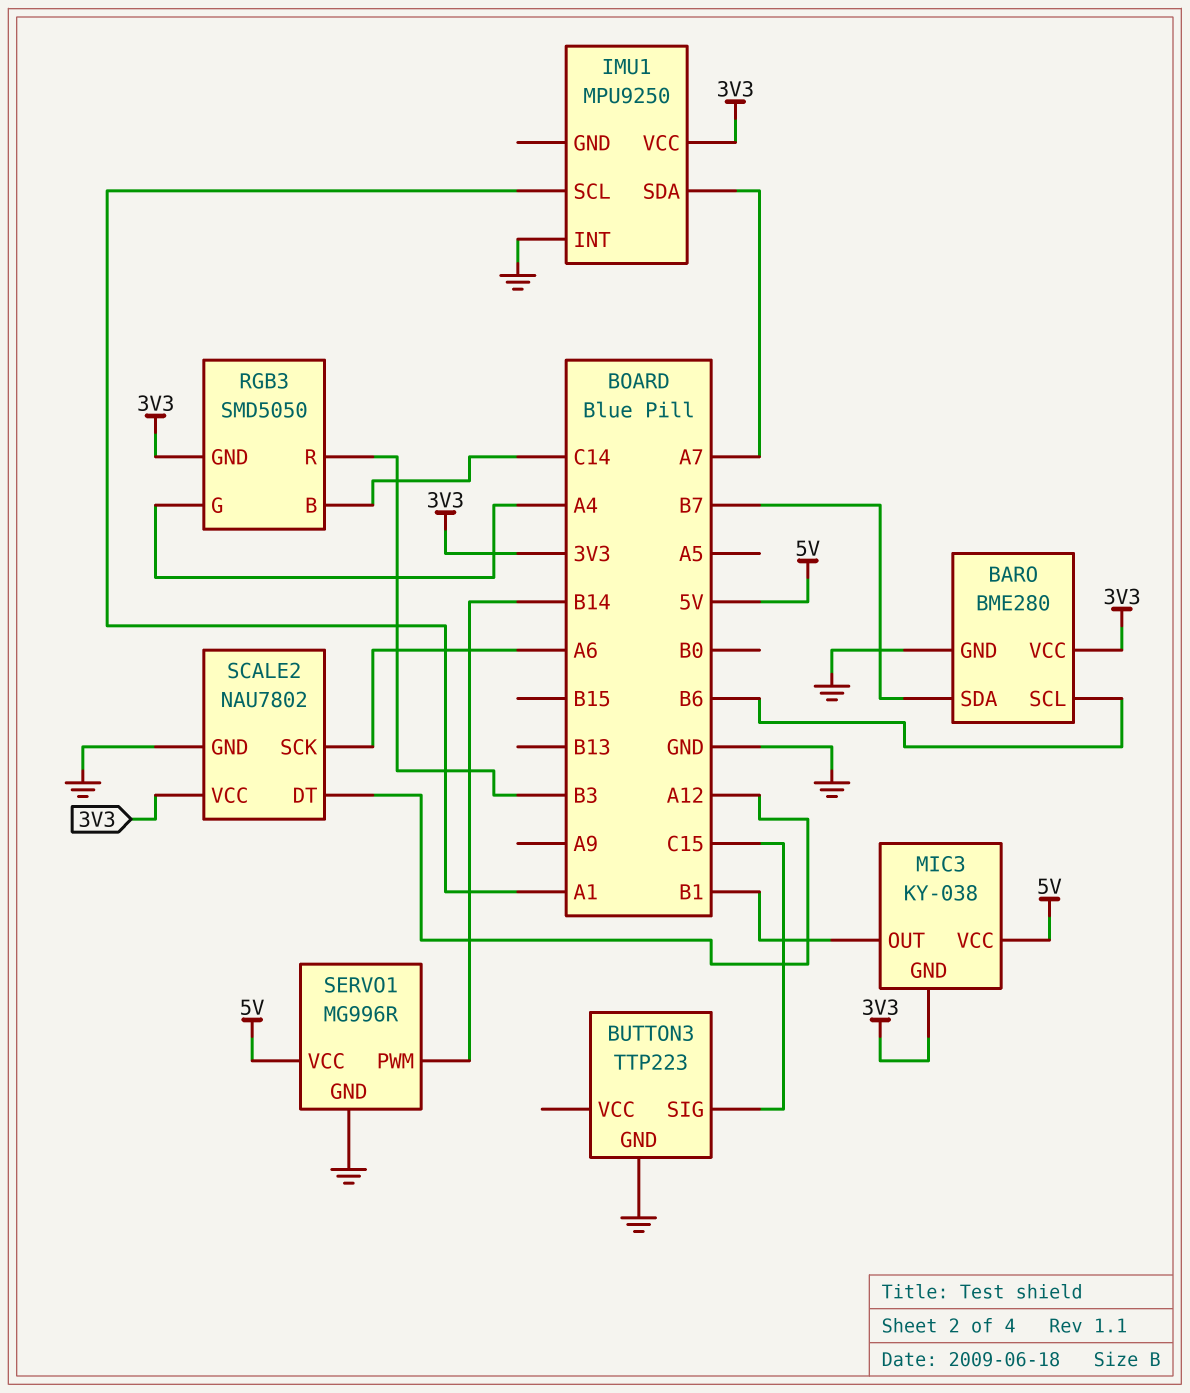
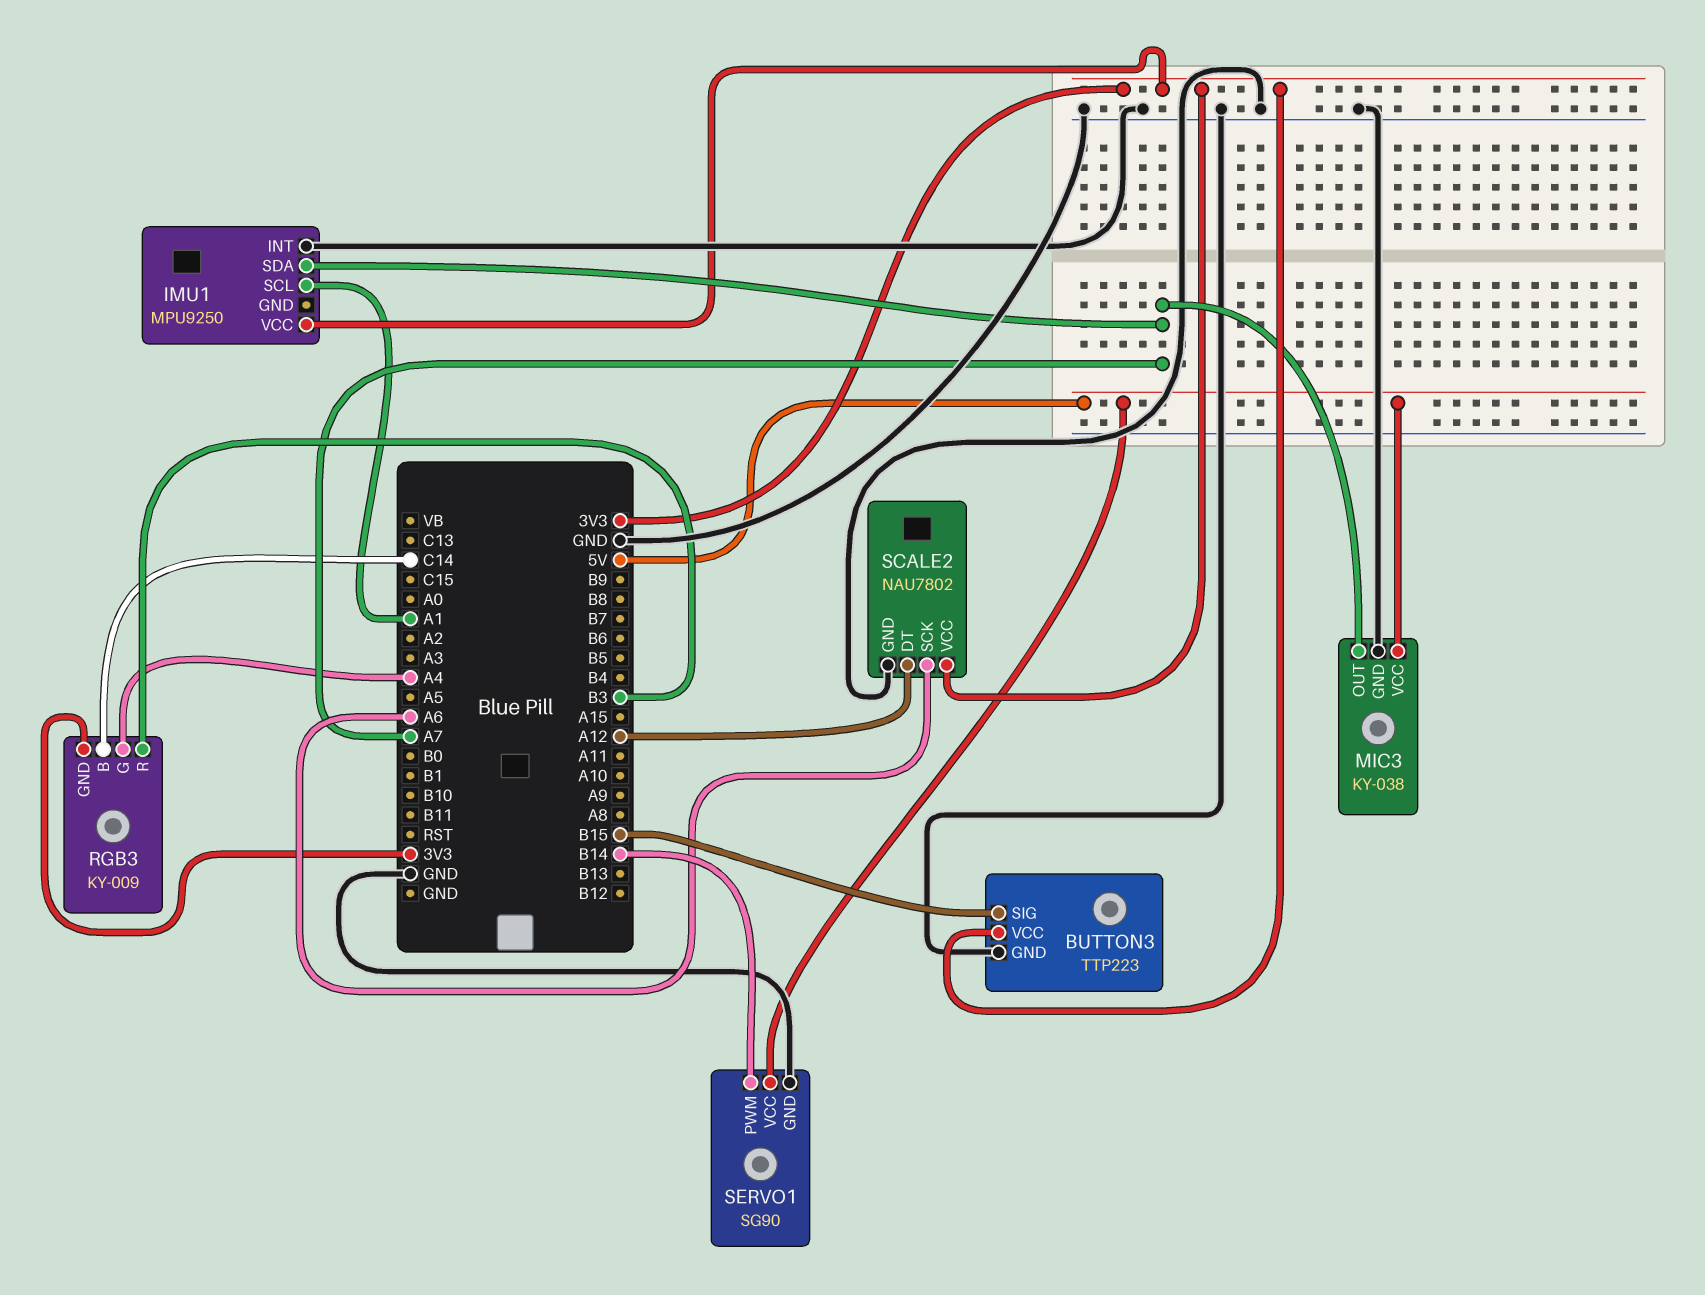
BARO: BME280 -> none
BARO pin GND: GND -> none
BARO pin SCL: B6 -> none
BARO pin SDA: B7 -> none
BARO pin VCC: 3V3 -> none
BUTTON3 pin SIG: C15 -> B15
BUTTON3 pin VCC: none -> 3V3
MIC3 pin GND: 3V3 -> GND
MIC3 pin OUT: B1 -> A7
RGB3: SMD5050 -> KY-009
SERVO1: MG996R -> SG90

